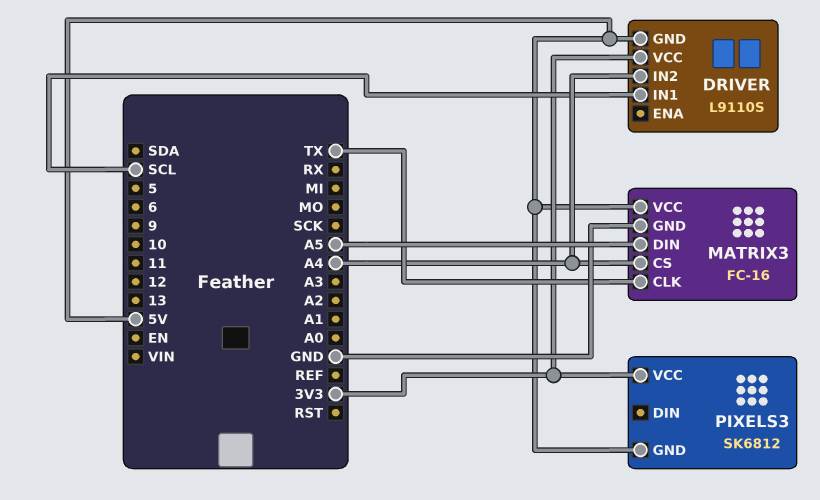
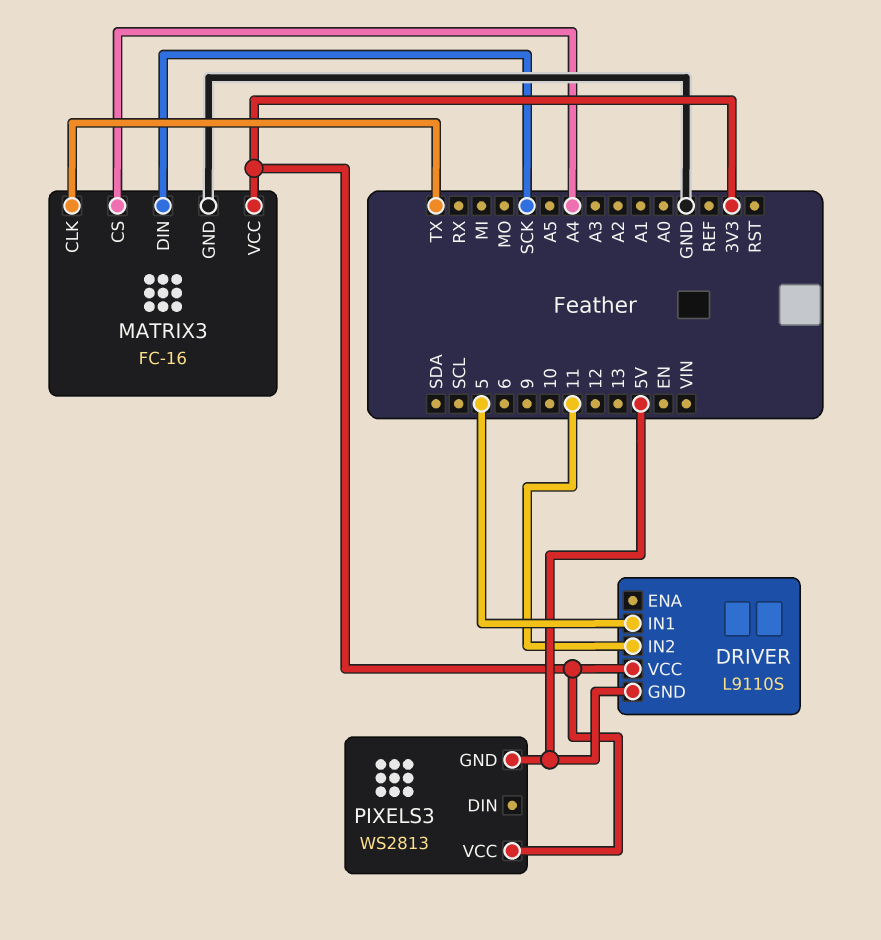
DRIVER pin IN1: SCL -> 5
DRIVER pin IN2: A4 -> 11
MATRIX3 pin DIN: A5 -> SCK
MATRIX3 pin VCC: 5V -> 3V3
PIXELS3: SK6812 -> WS2813

